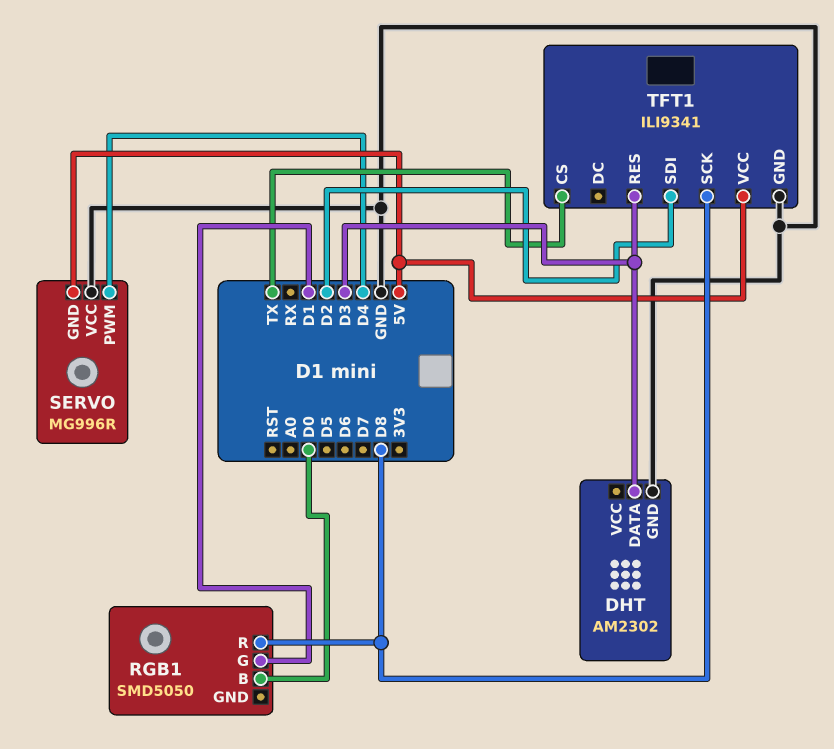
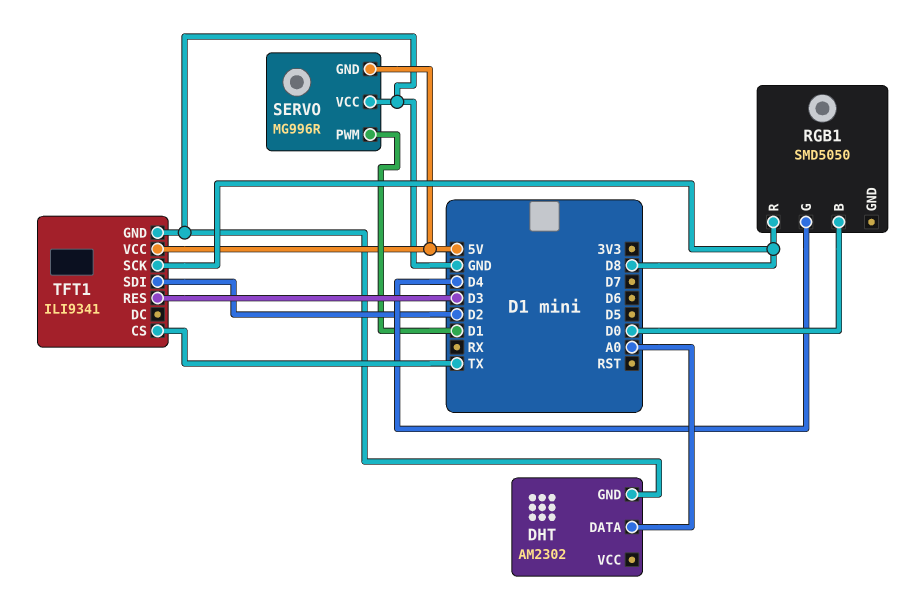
DHT pin DATA: D3 -> A0
RGB1 pin G: D1 -> D4
SERVO pin PWM: D4 -> D1

